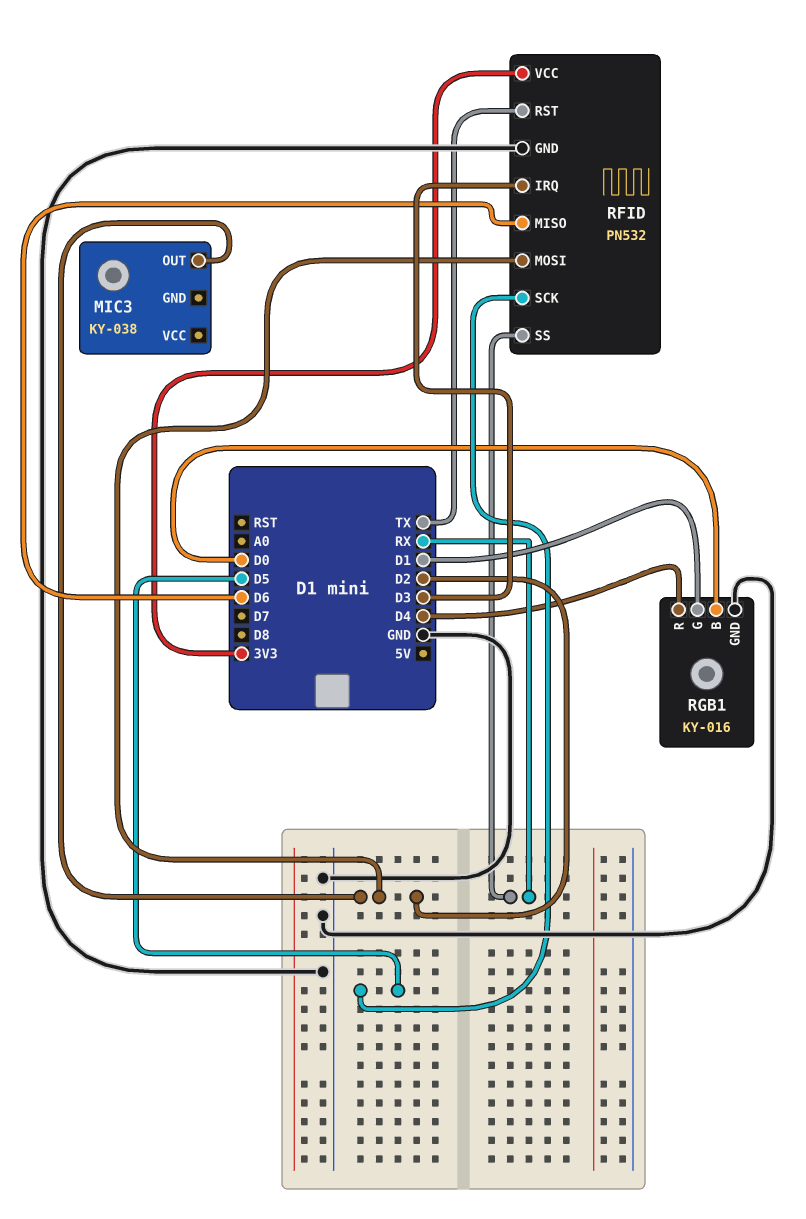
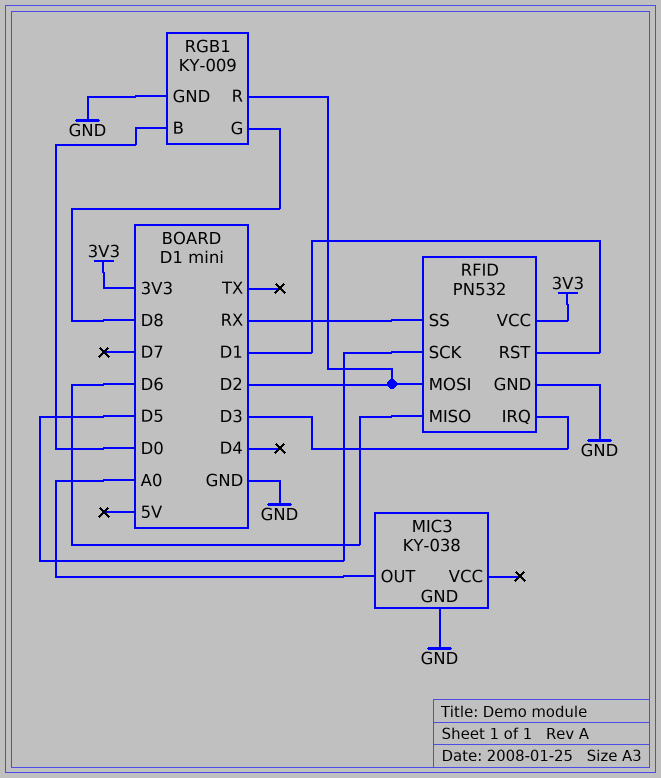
MIC3 pin GND: none -> GND
MIC3 pin OUT: D2 -> A0
RFID pin RST: TX -> D1
RGB1: KY-016 -> KY-009
RGB1 pin G: D1 -> D8
RGB1 pin R: D4 -> D2

